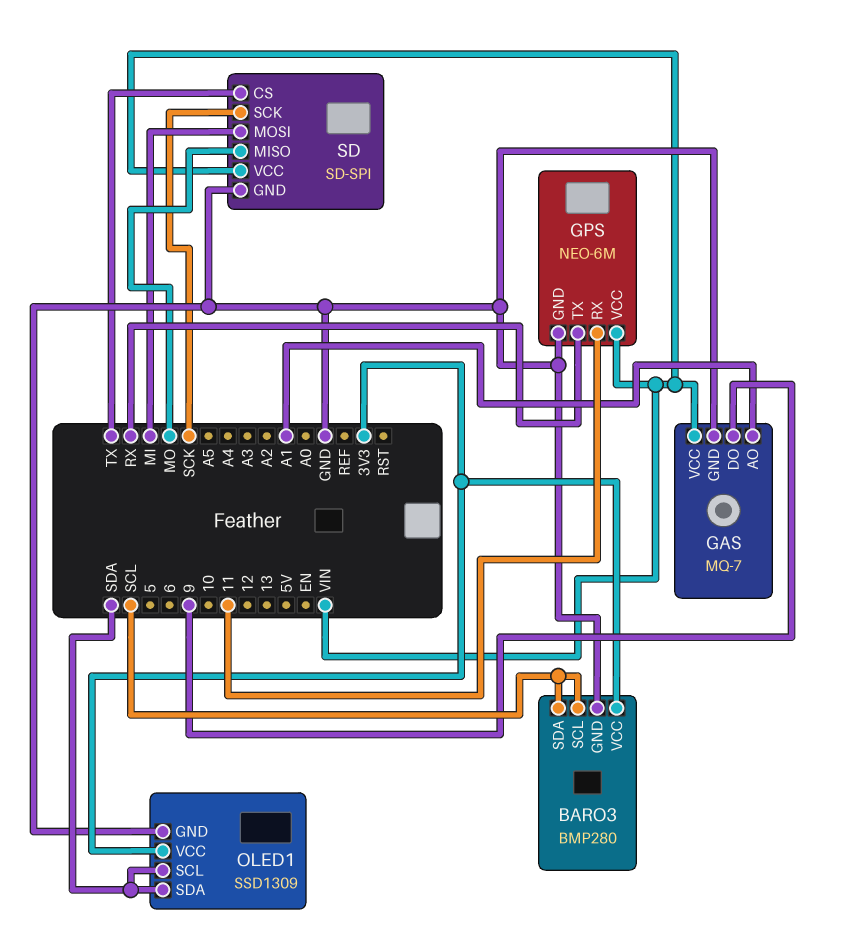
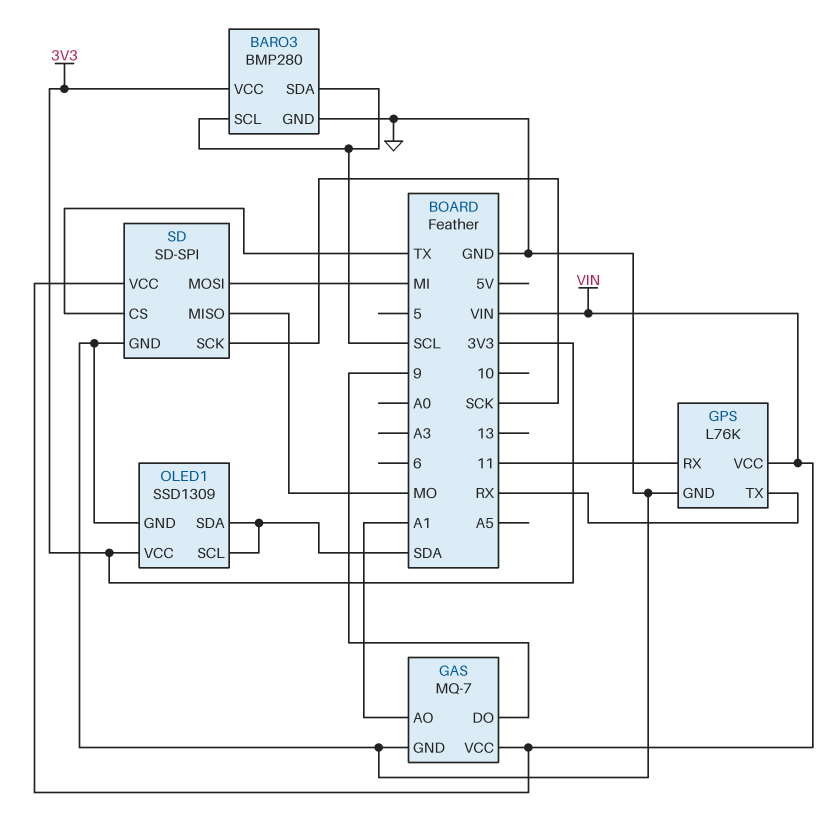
GPS: NEO-6M -> L76K

